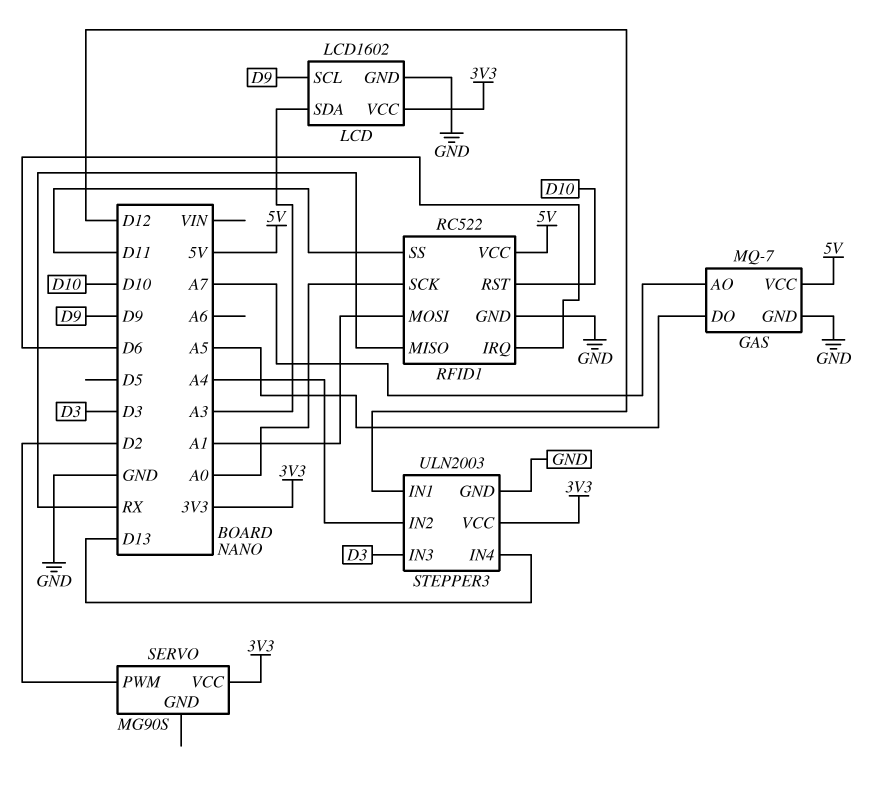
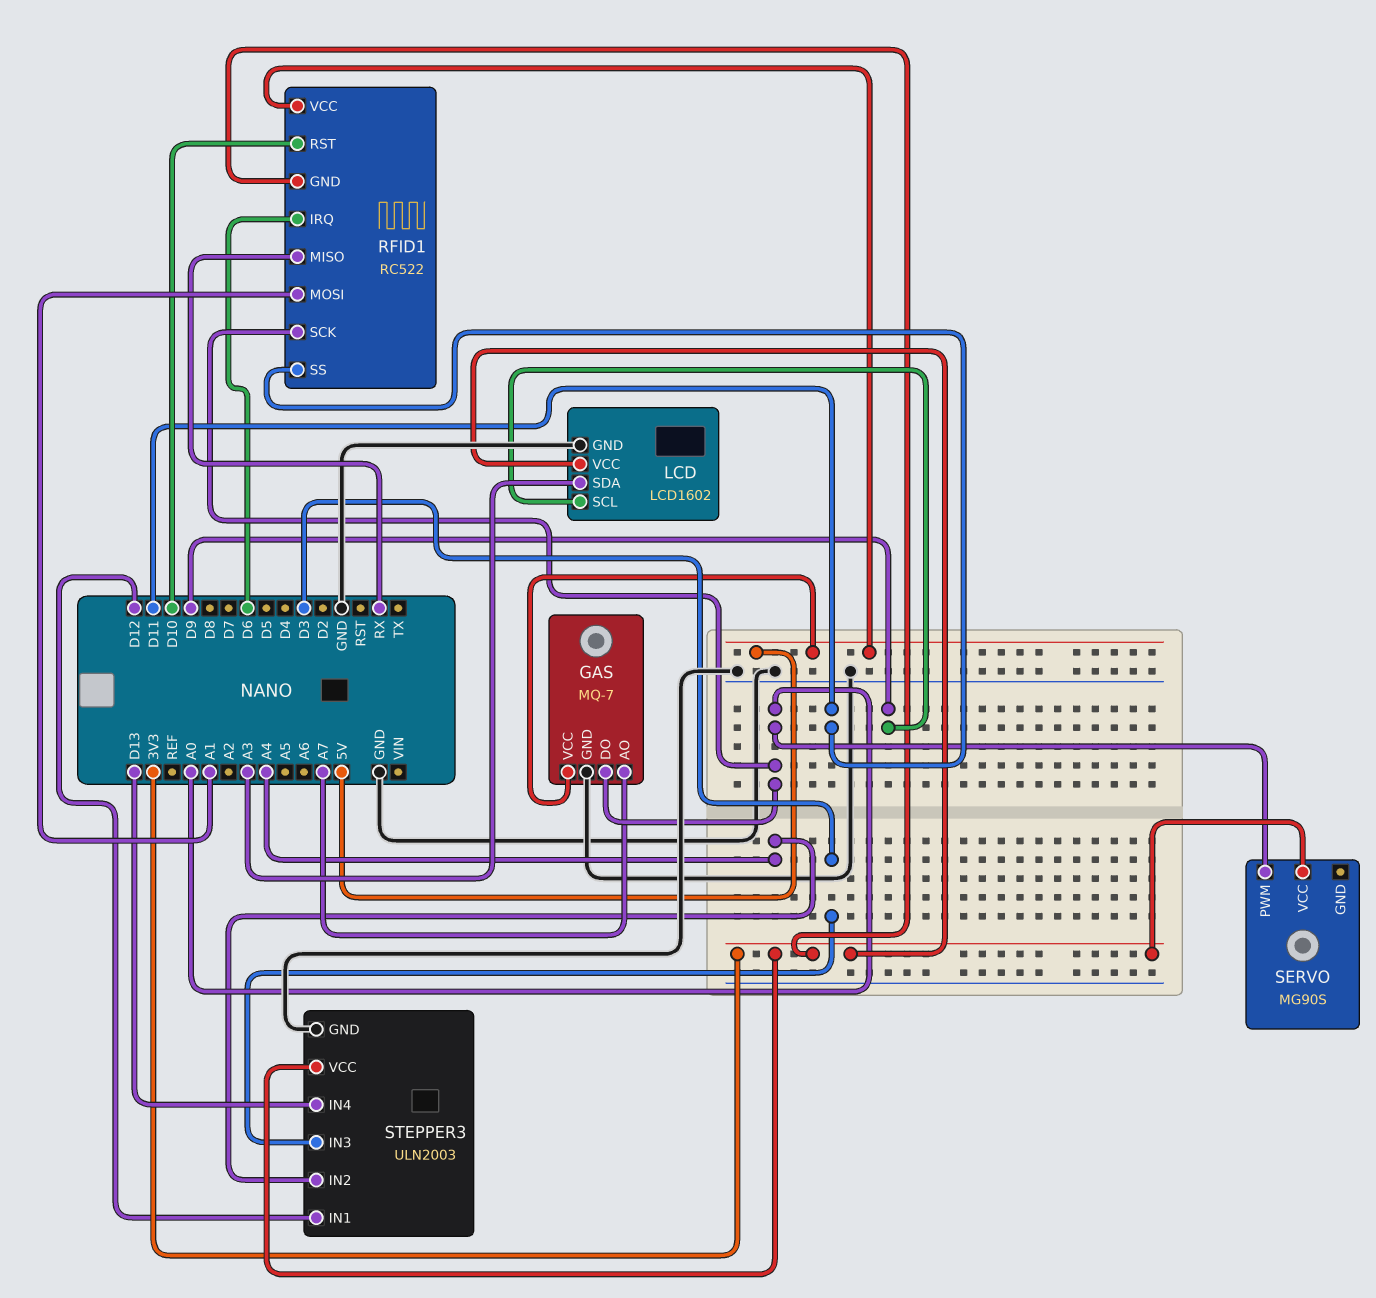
GAS pin DO: A5 -> A0
RFID1 pin GND: GND -> 3V3
SERVO pin PWM: D2 -> A0

